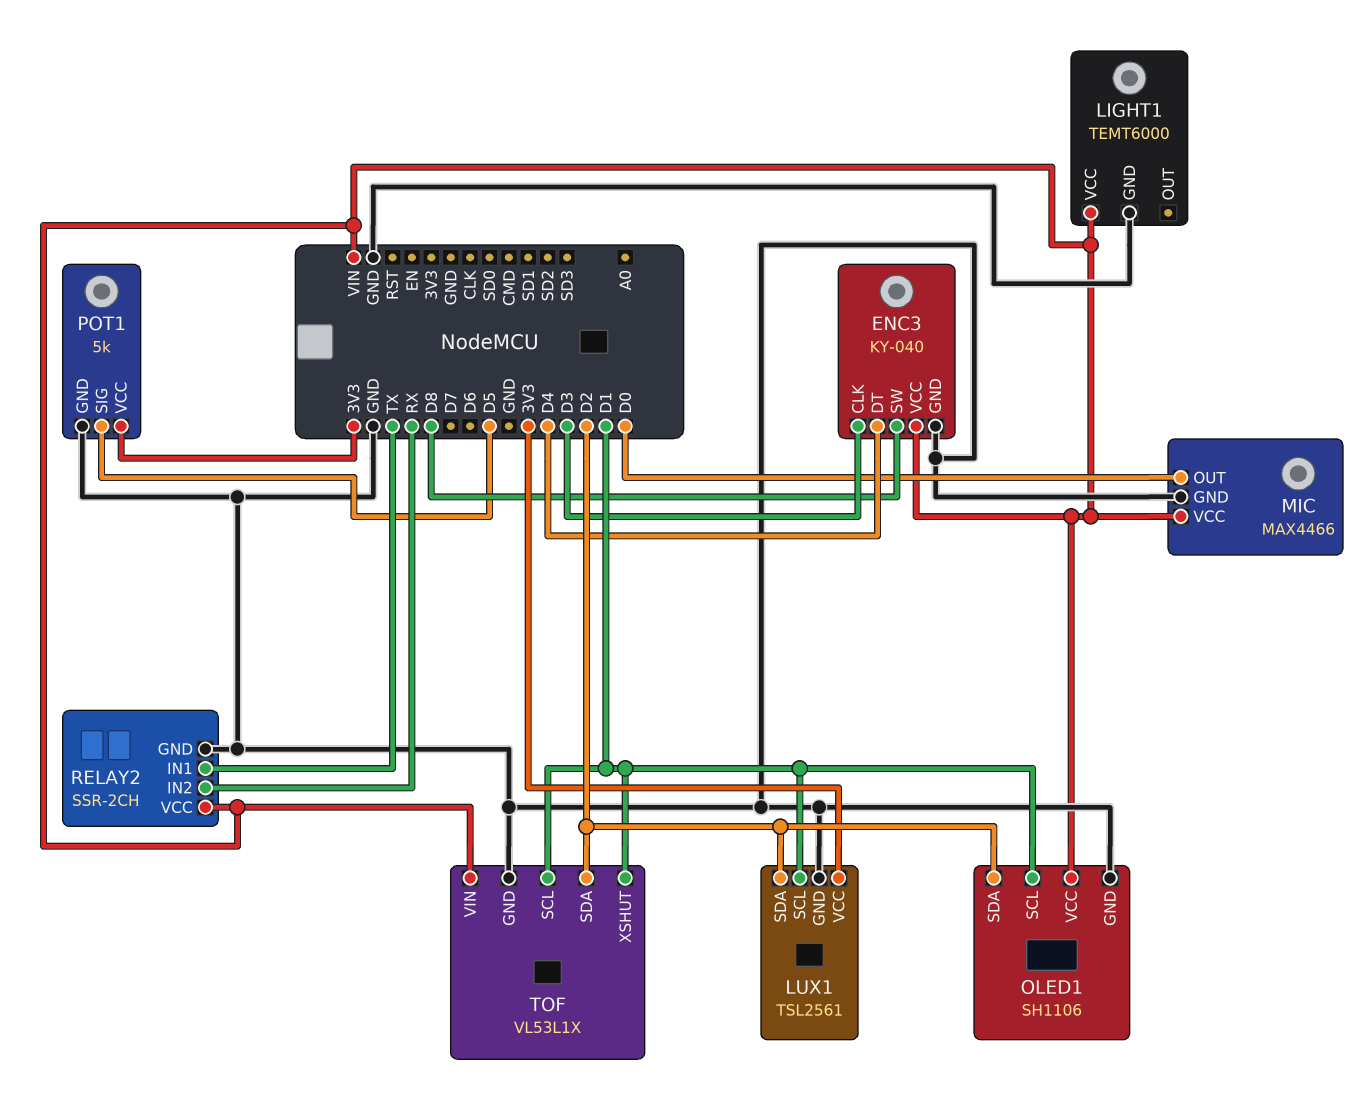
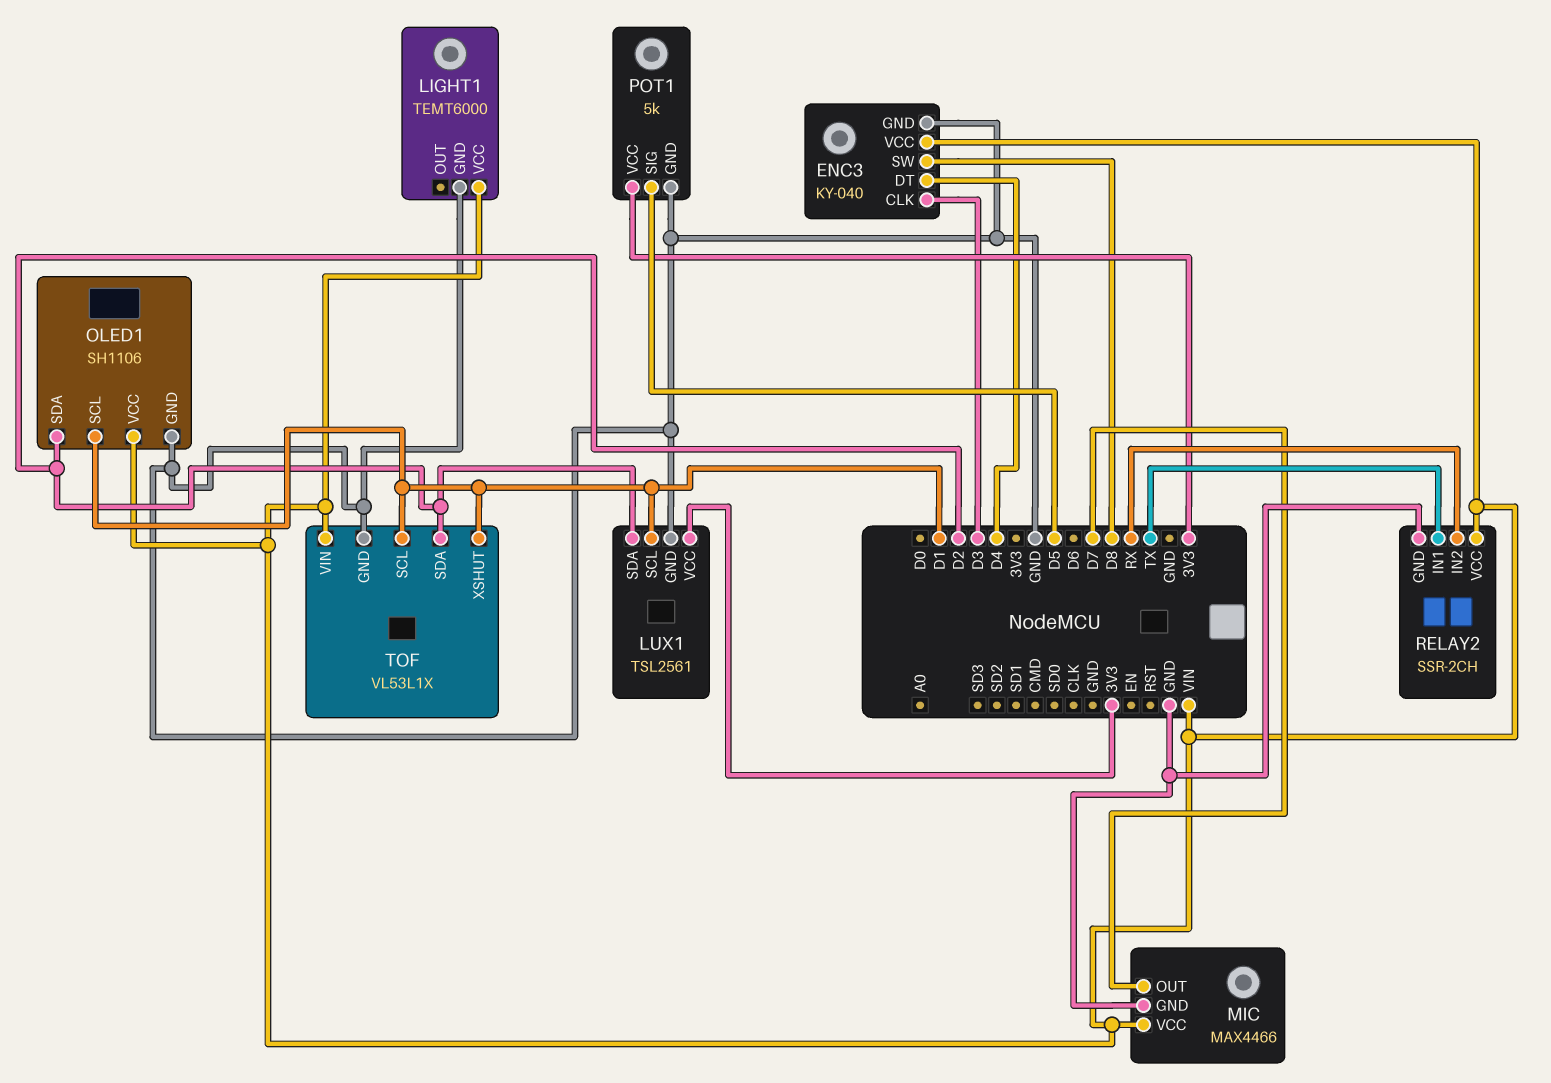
MIC pin OUT: D0 -> D7

